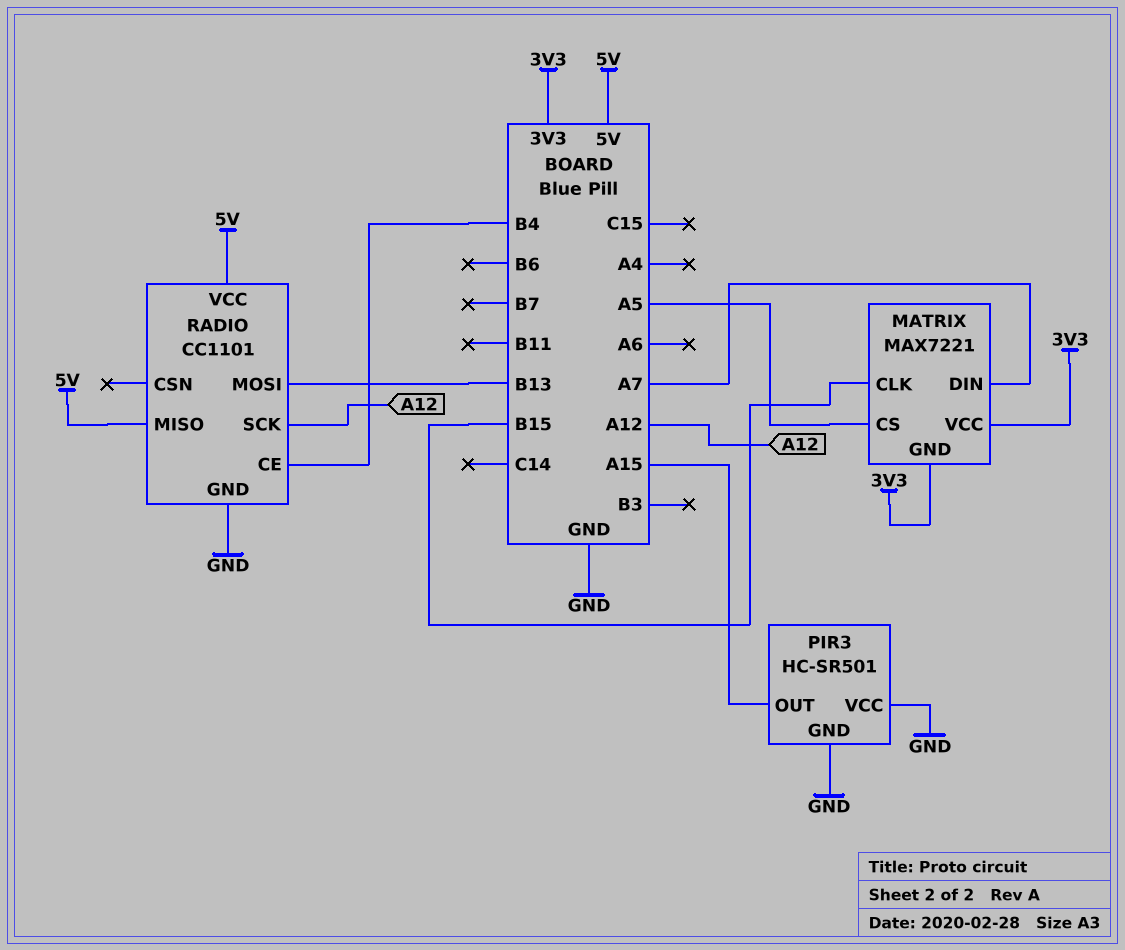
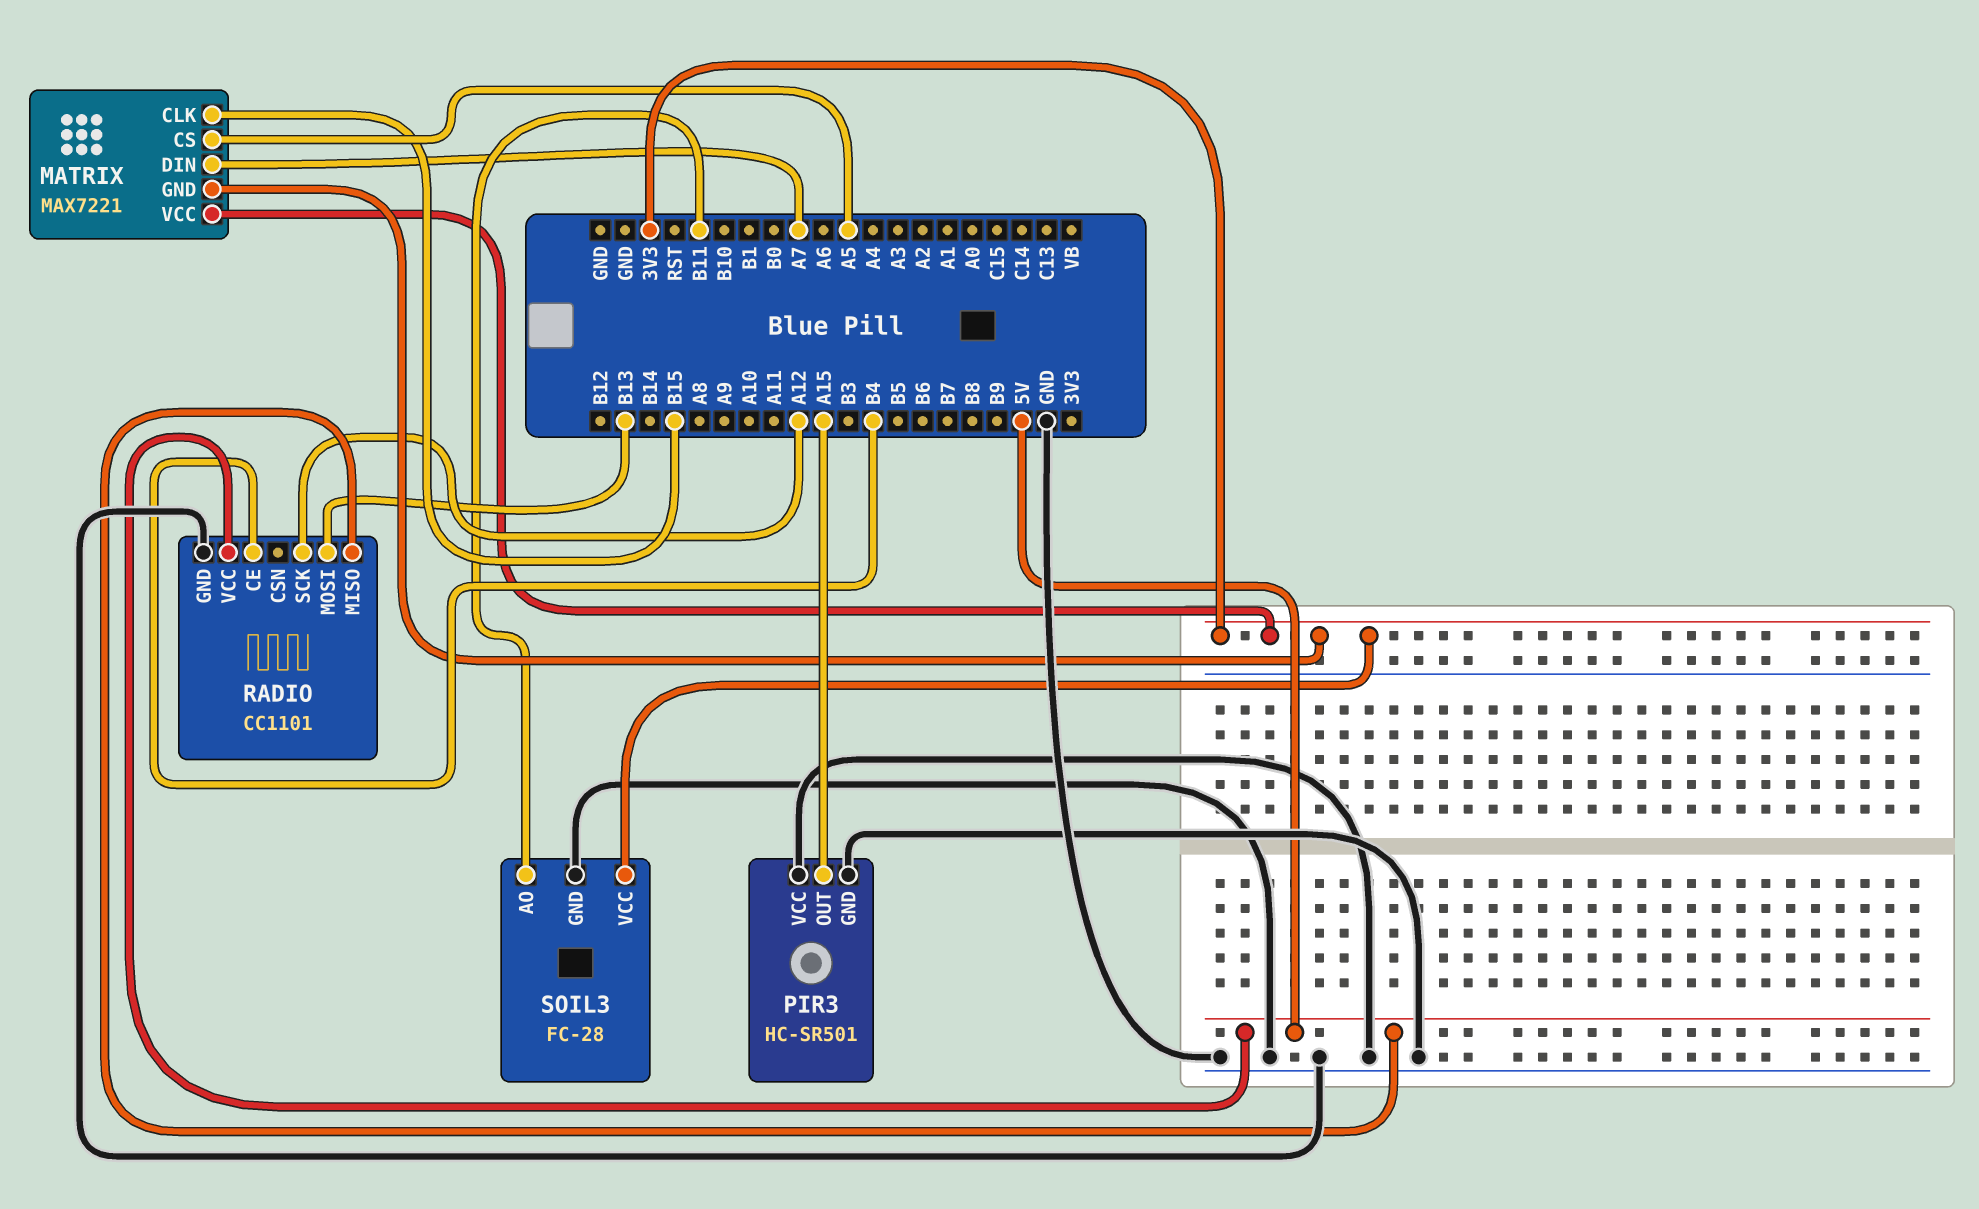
SOIL3: none -> FC-28
SOIL3 pin AO: none -> B11
SOIL3 pin GND: none -> GND
SOIL3 pin VCC: none -> 3V3

